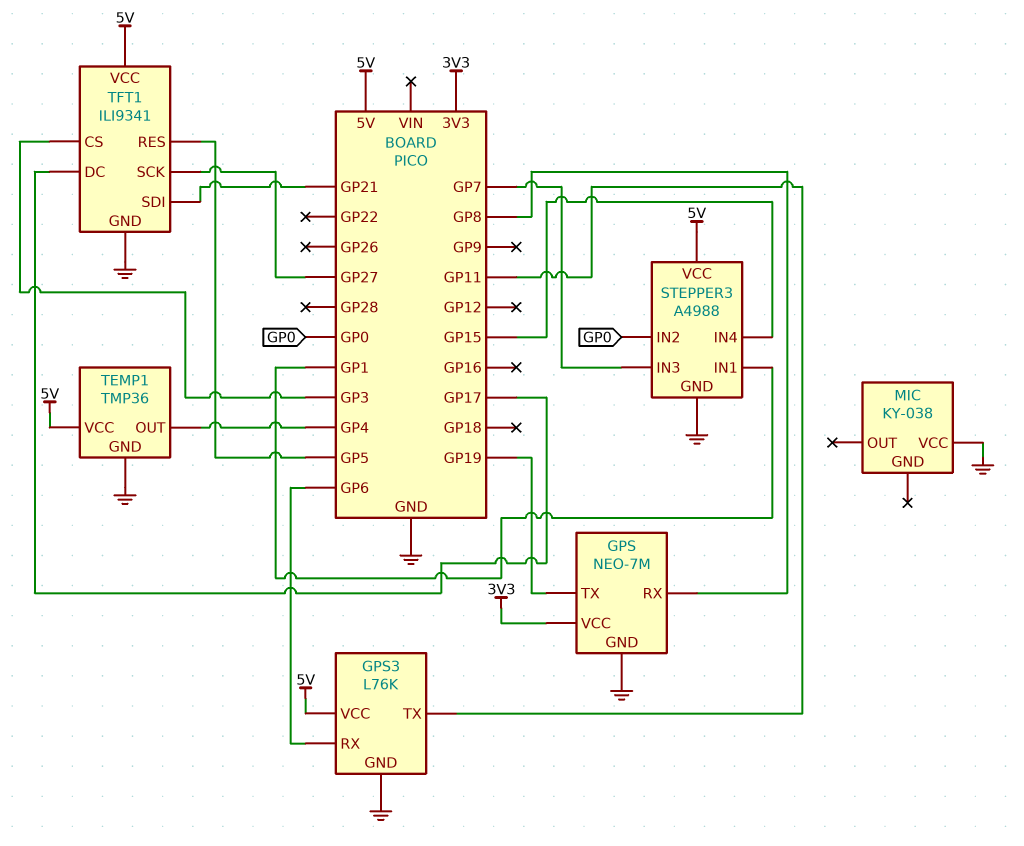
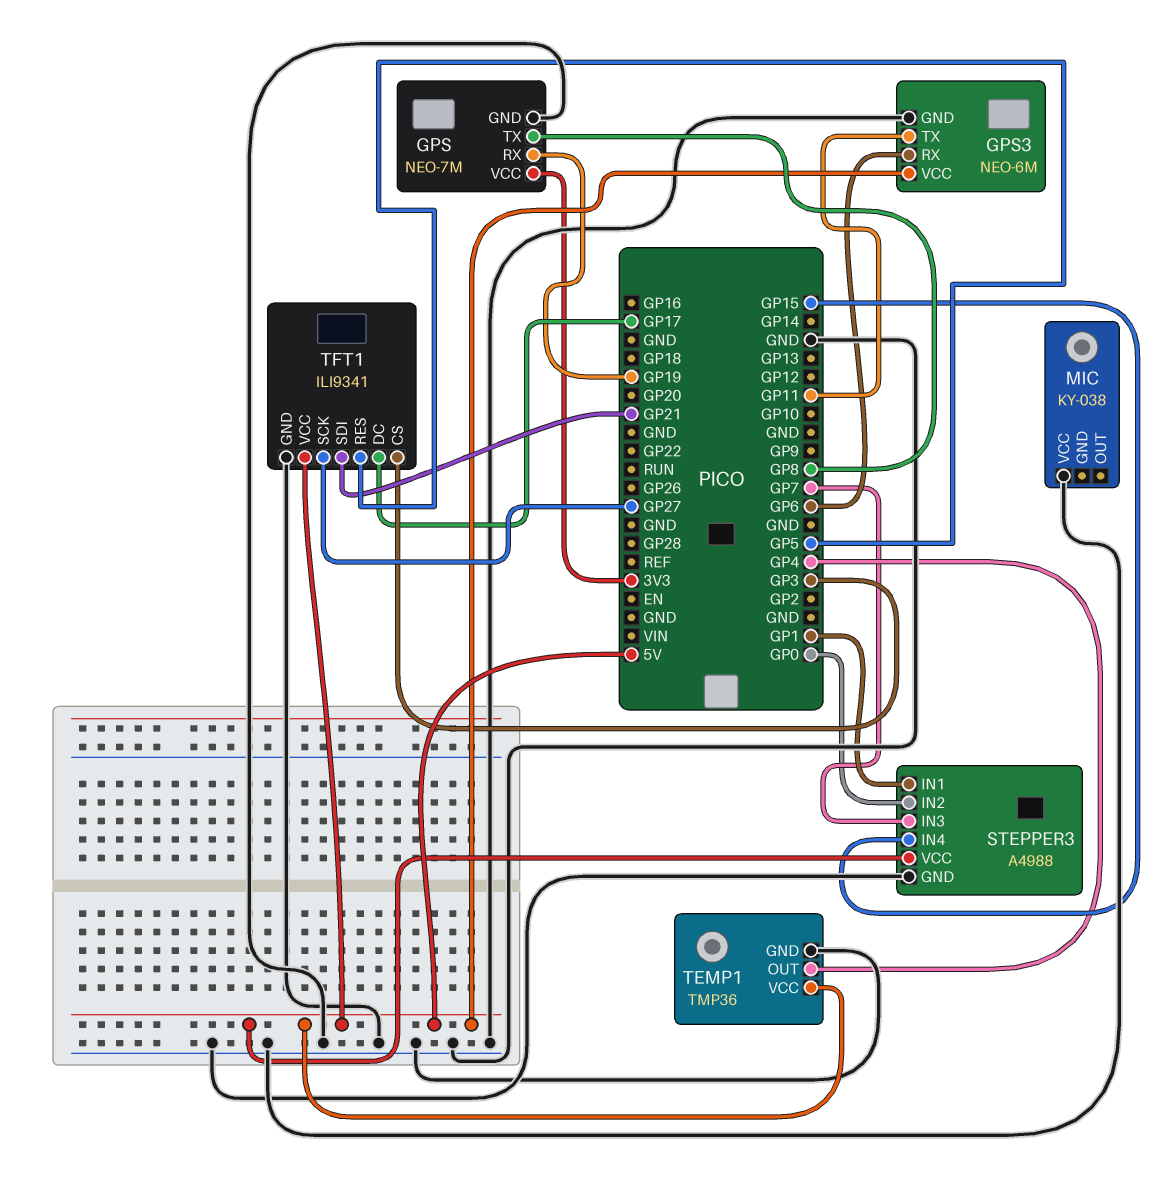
GPS pin RX: GP8 -> GP19
GPS pin TX: GP19 -> GP8
GPS3: L76K -> NEO-6M

